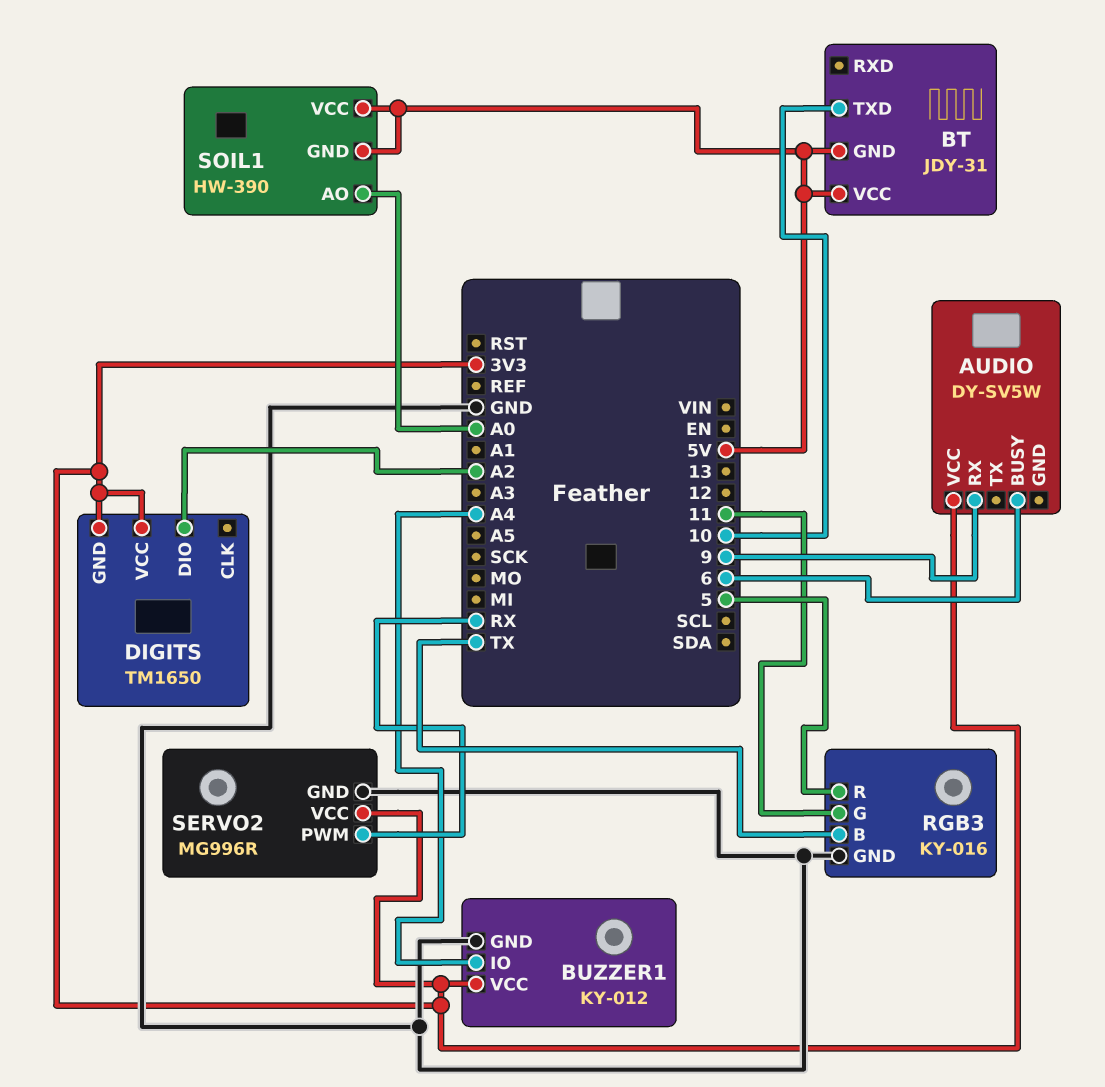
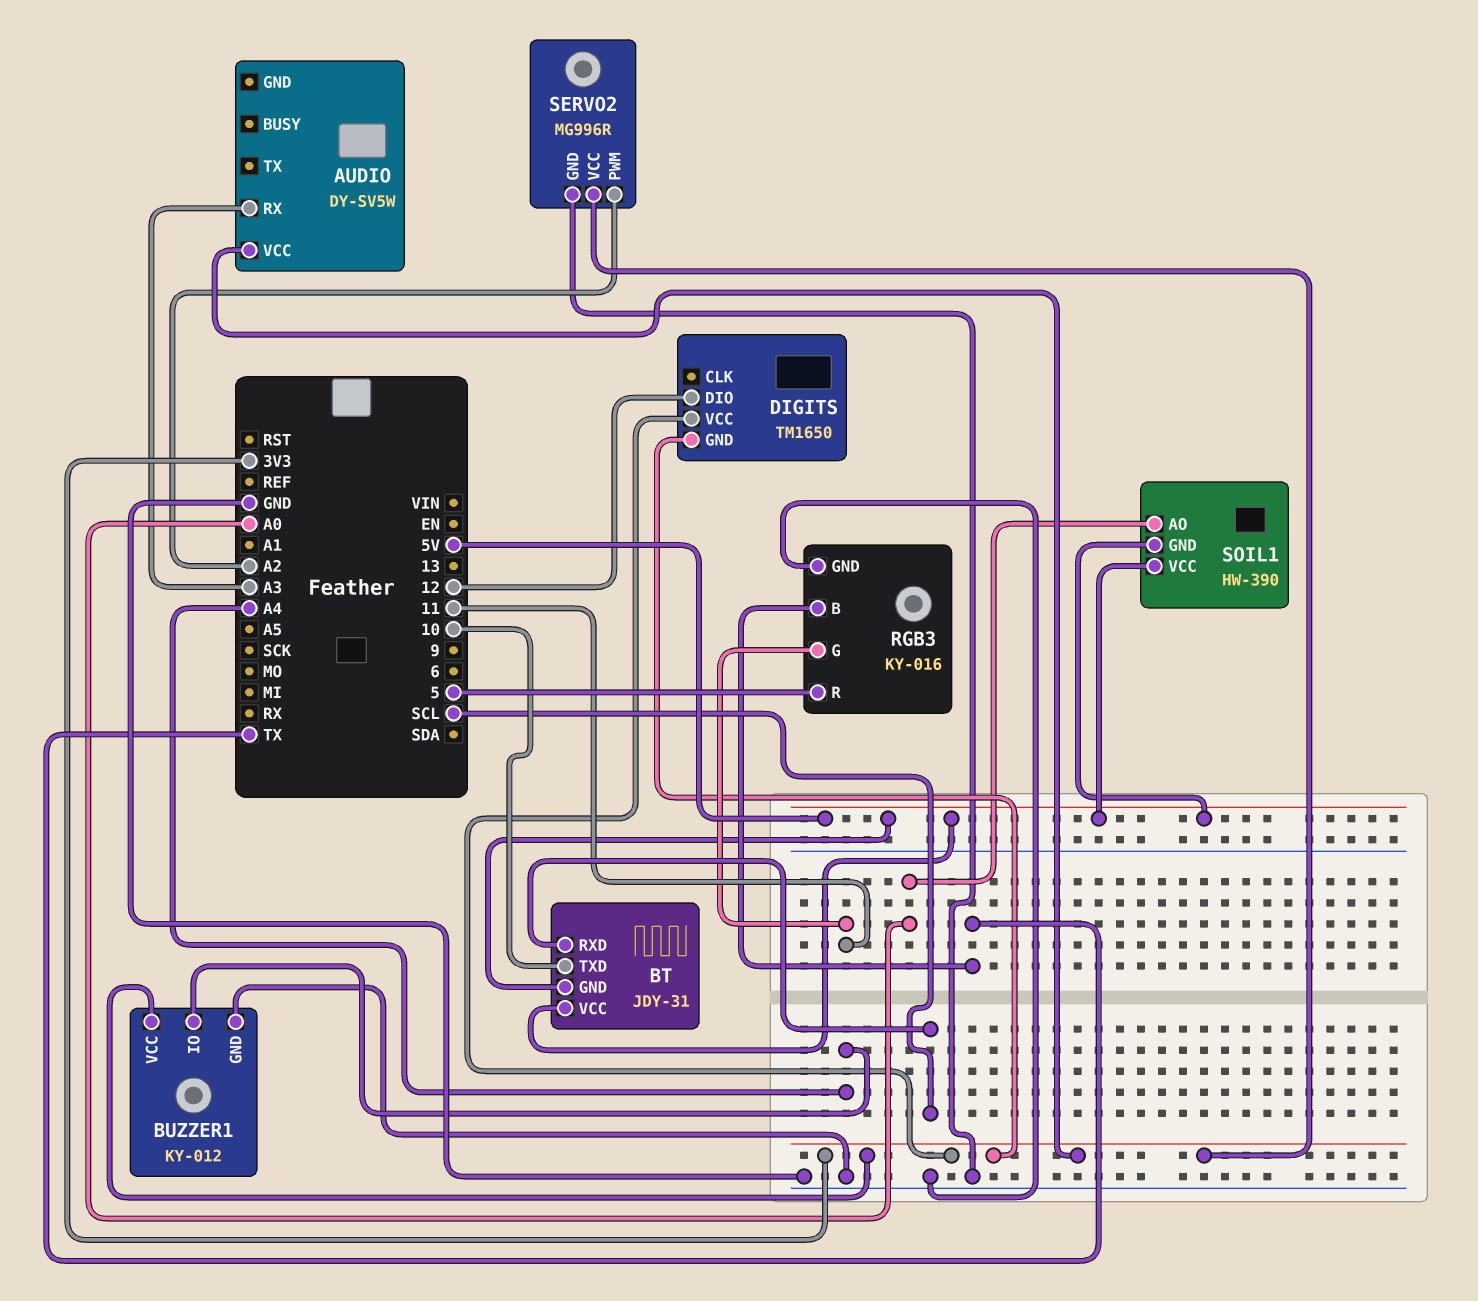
AUDIO pin BUSY: 6 -> none
AUDIO pin RX: 9 -> A3
BT pin RXD: none -> SCL
DIGITS pin DIO: A2 -> 12
SERVO2 pin PWM: RX -> A2

